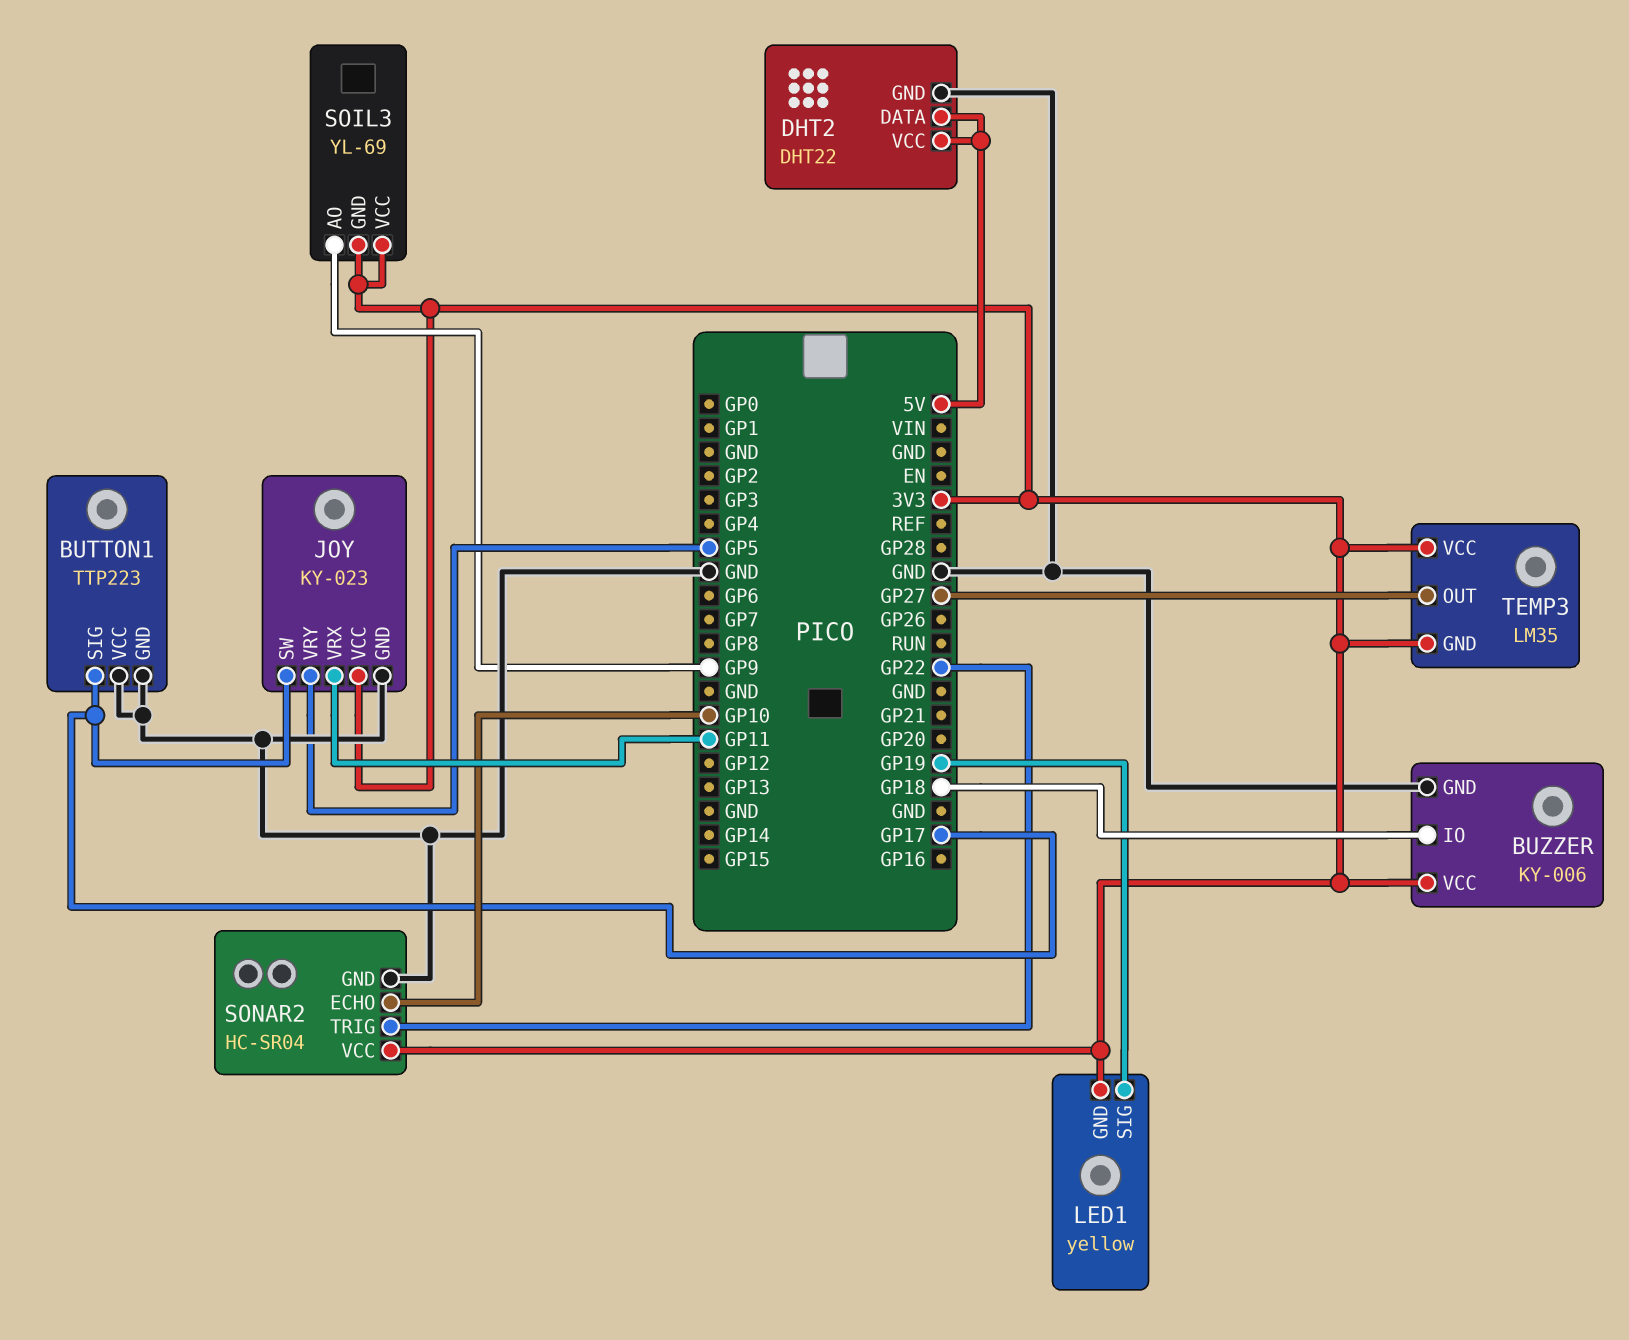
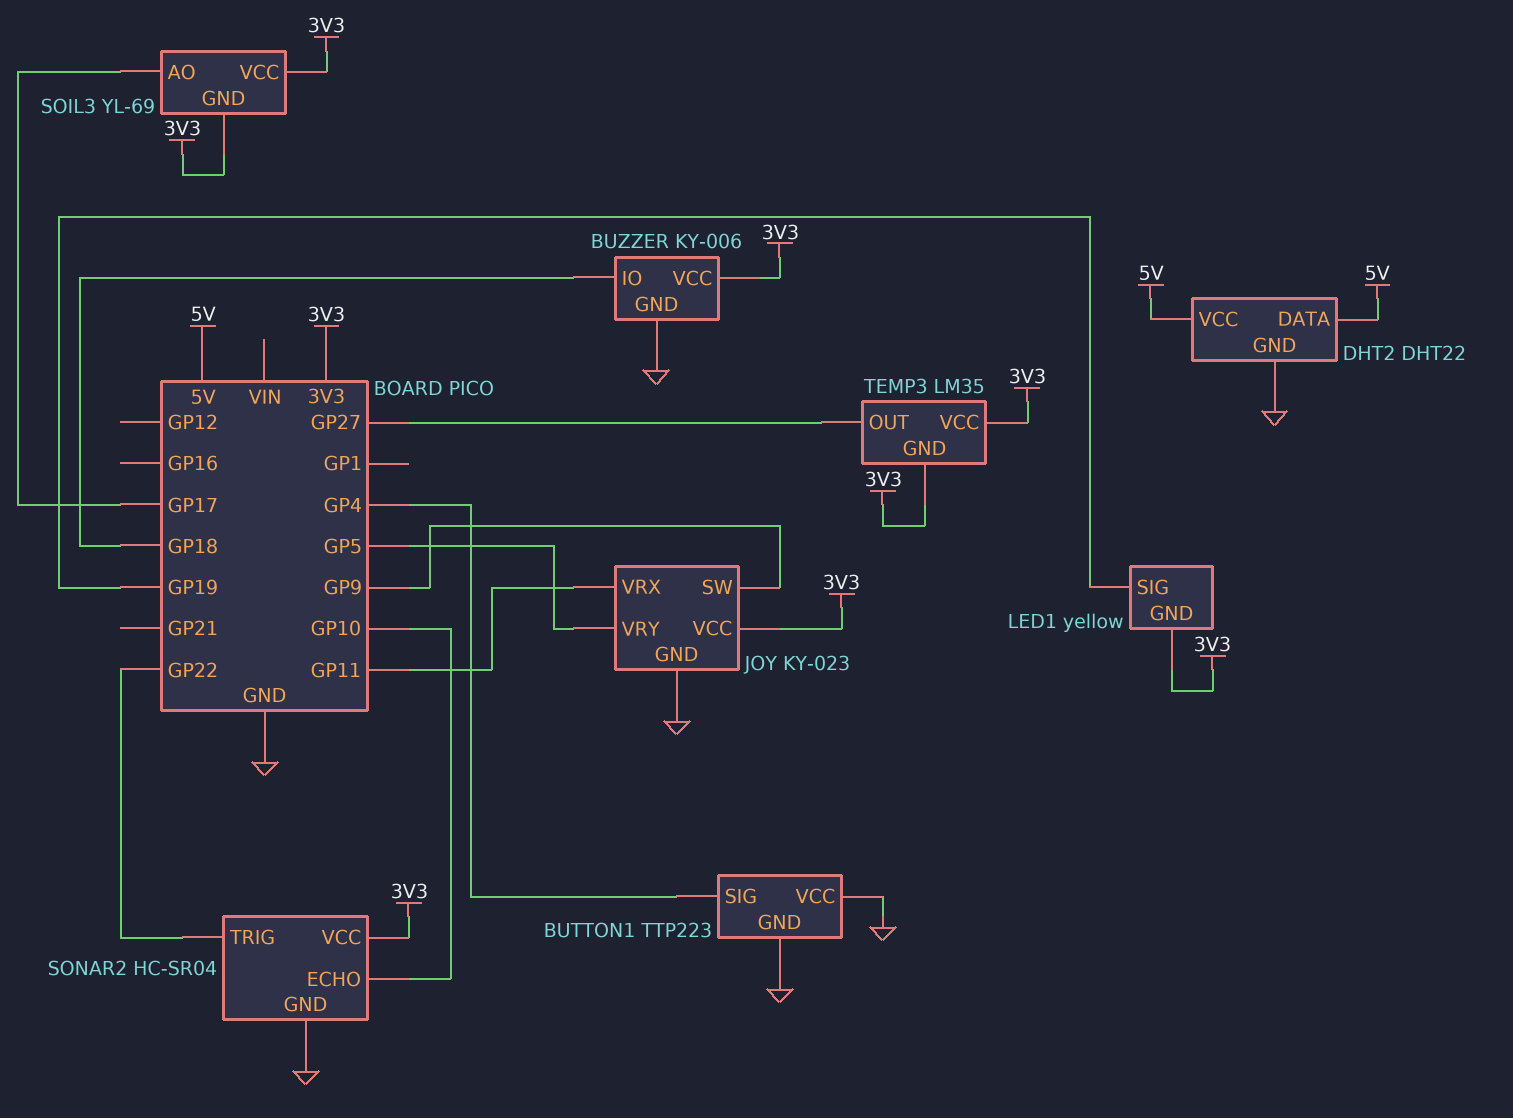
BUTTON1 pin SIG: GP17 -> GP4
JOY pin SW: GP17 -> GP9
SOIL3 pin AO: GP9 -> GP17

